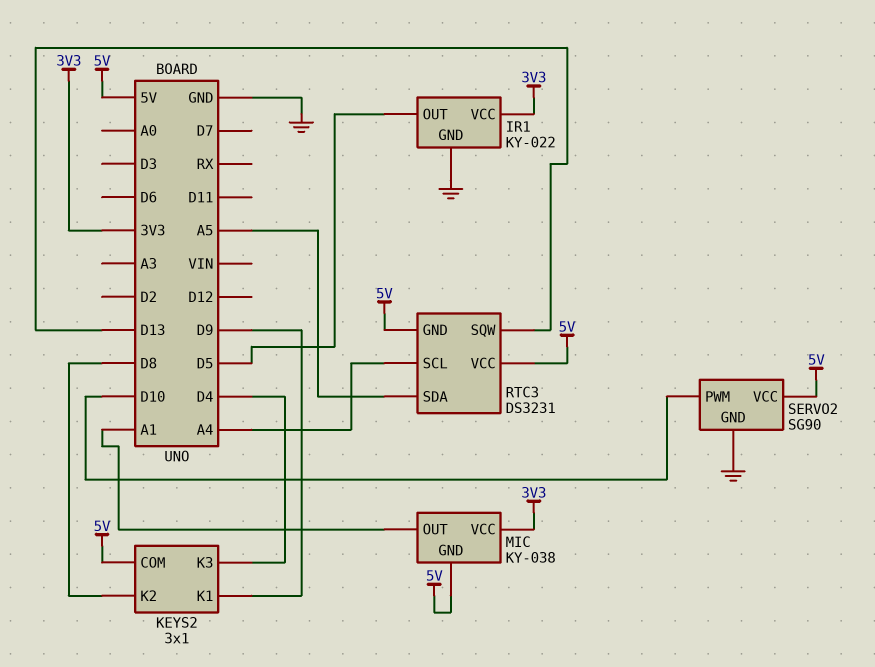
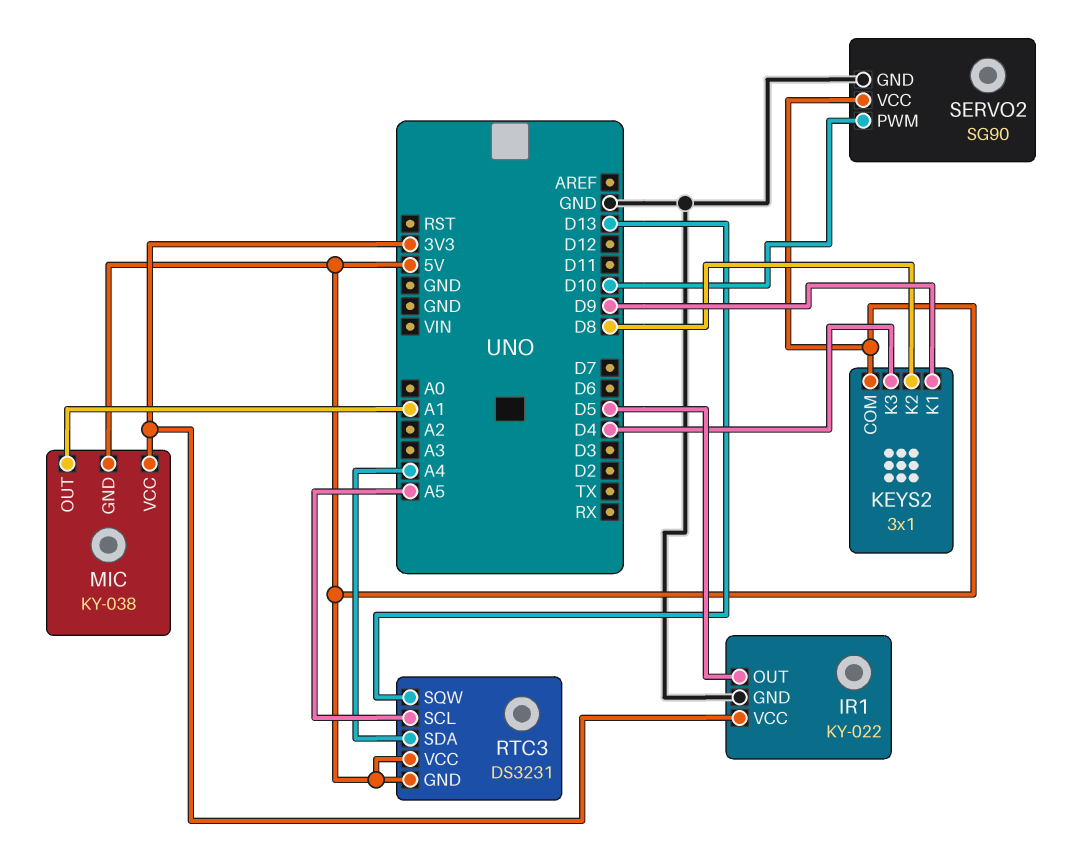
RTC3 pin SCL: A4 -> A5
RTC3 pin SDA: A5 -> A4

